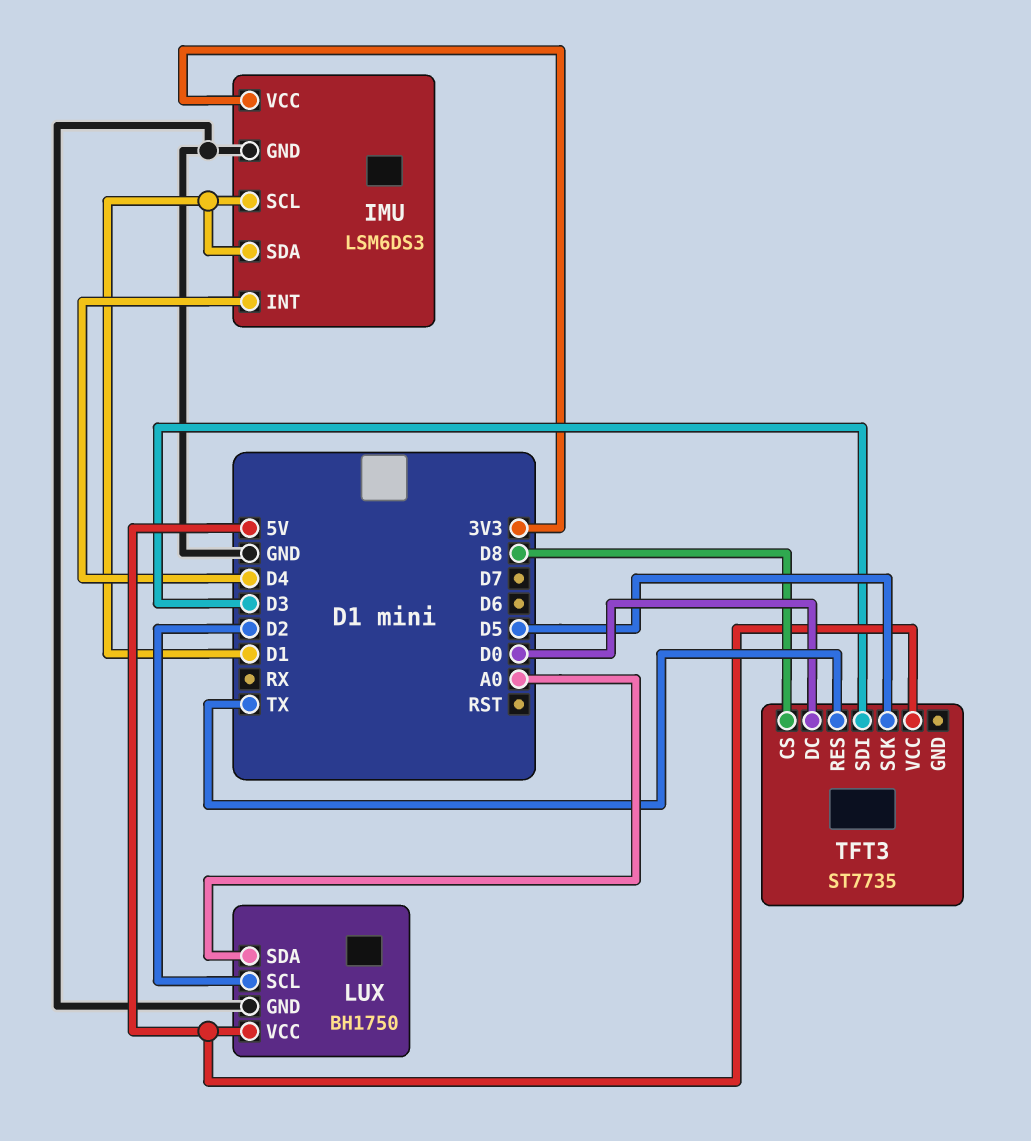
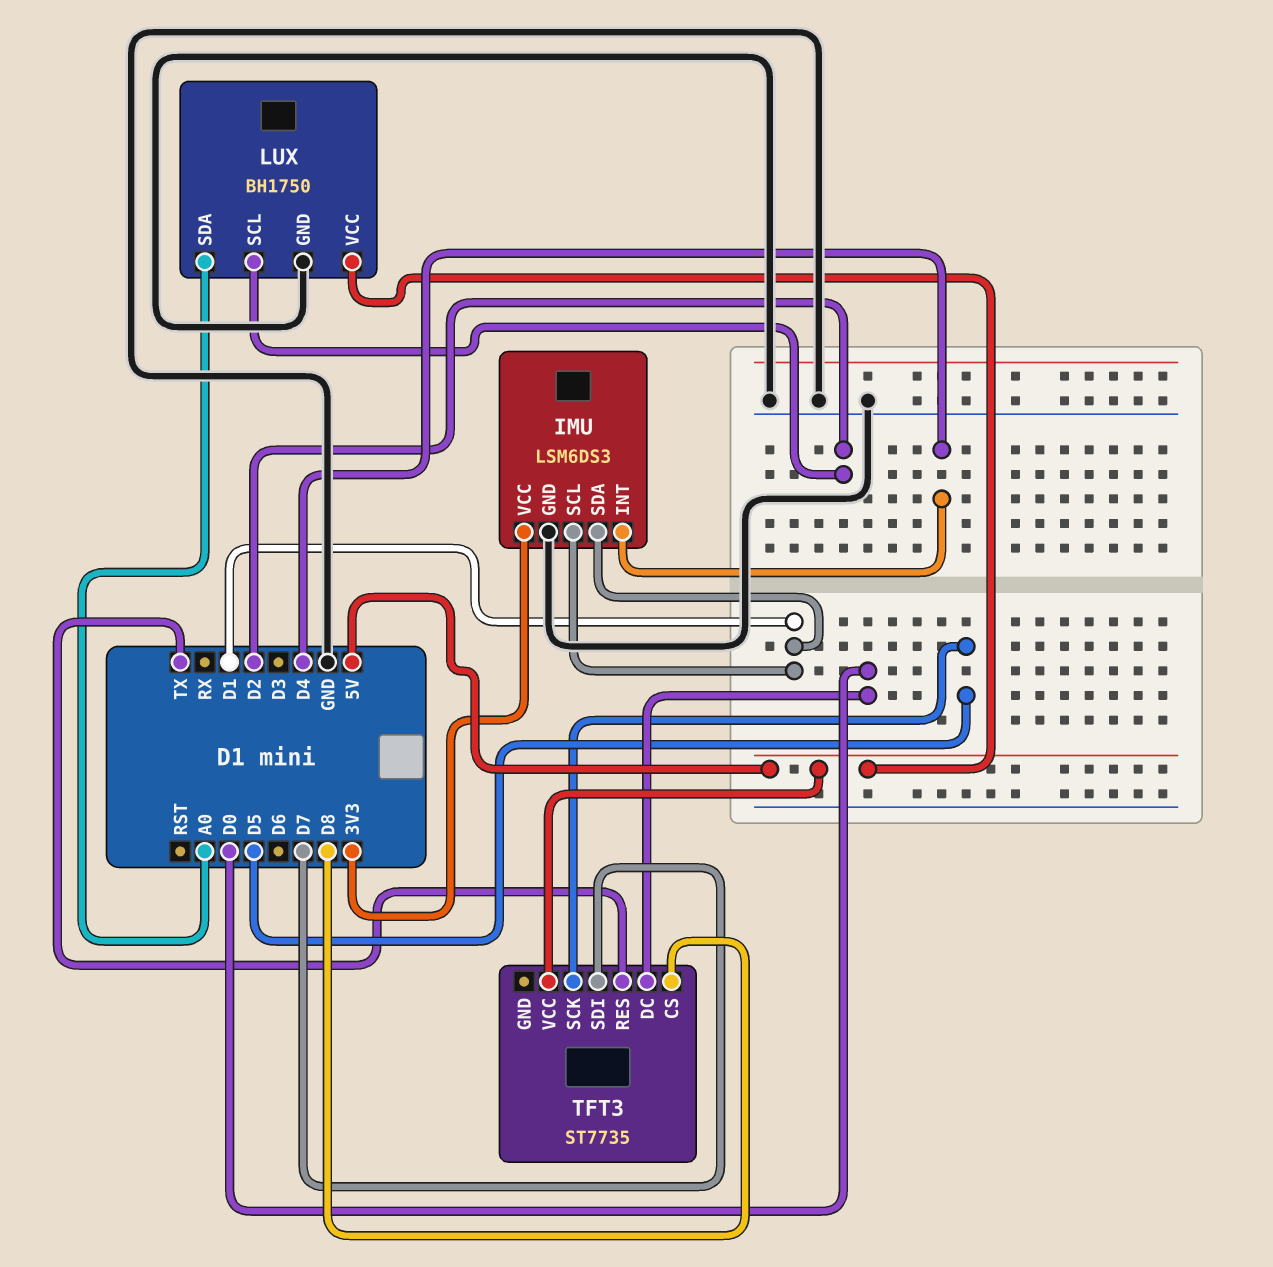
TFT3 pin SDI: D3 -> D7

